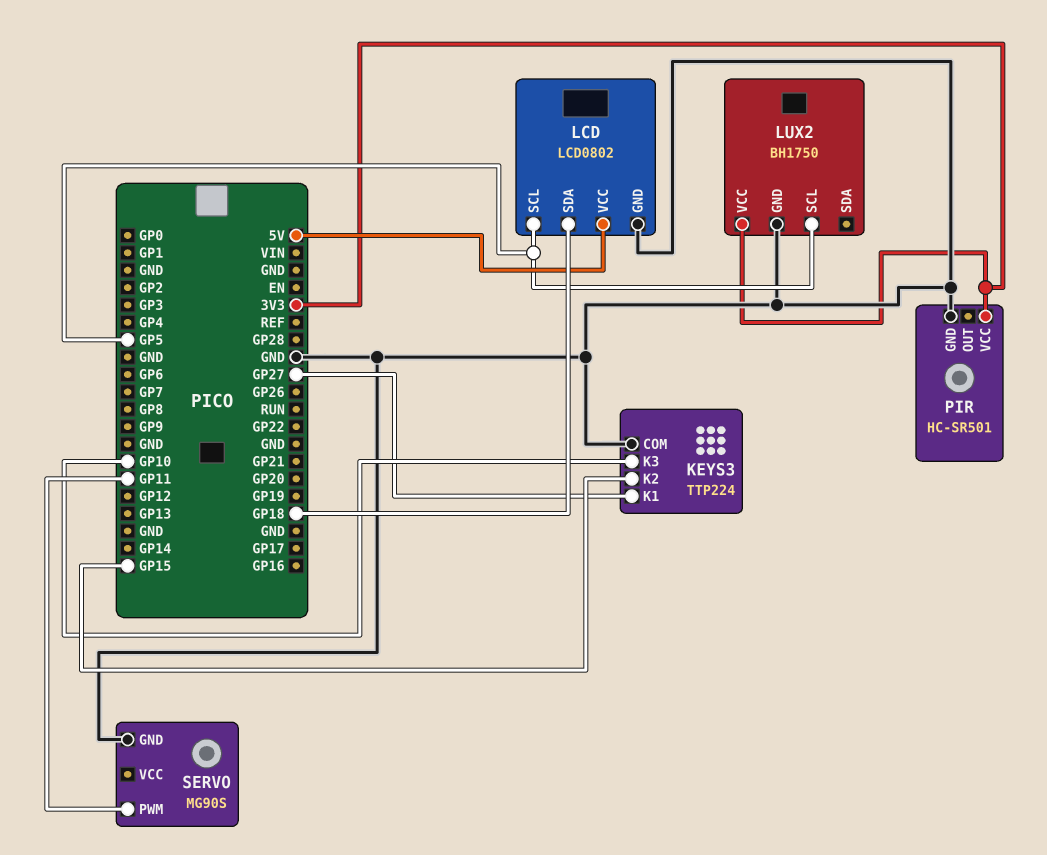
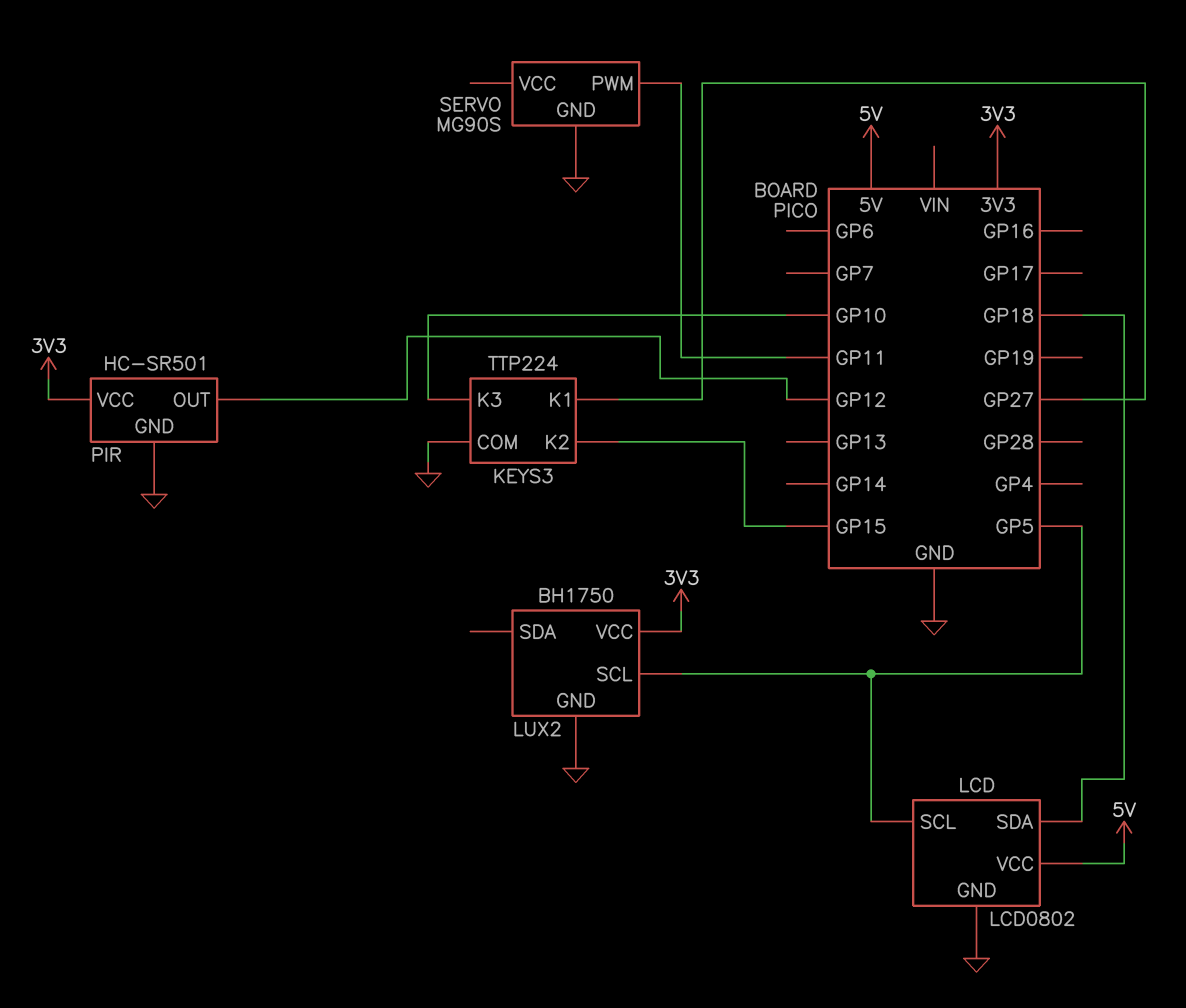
PIR pin OUT: none -> GP12

